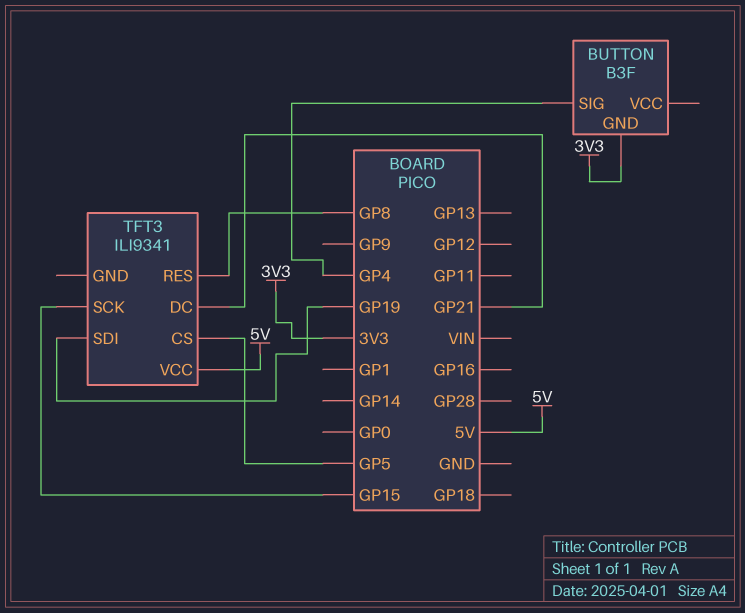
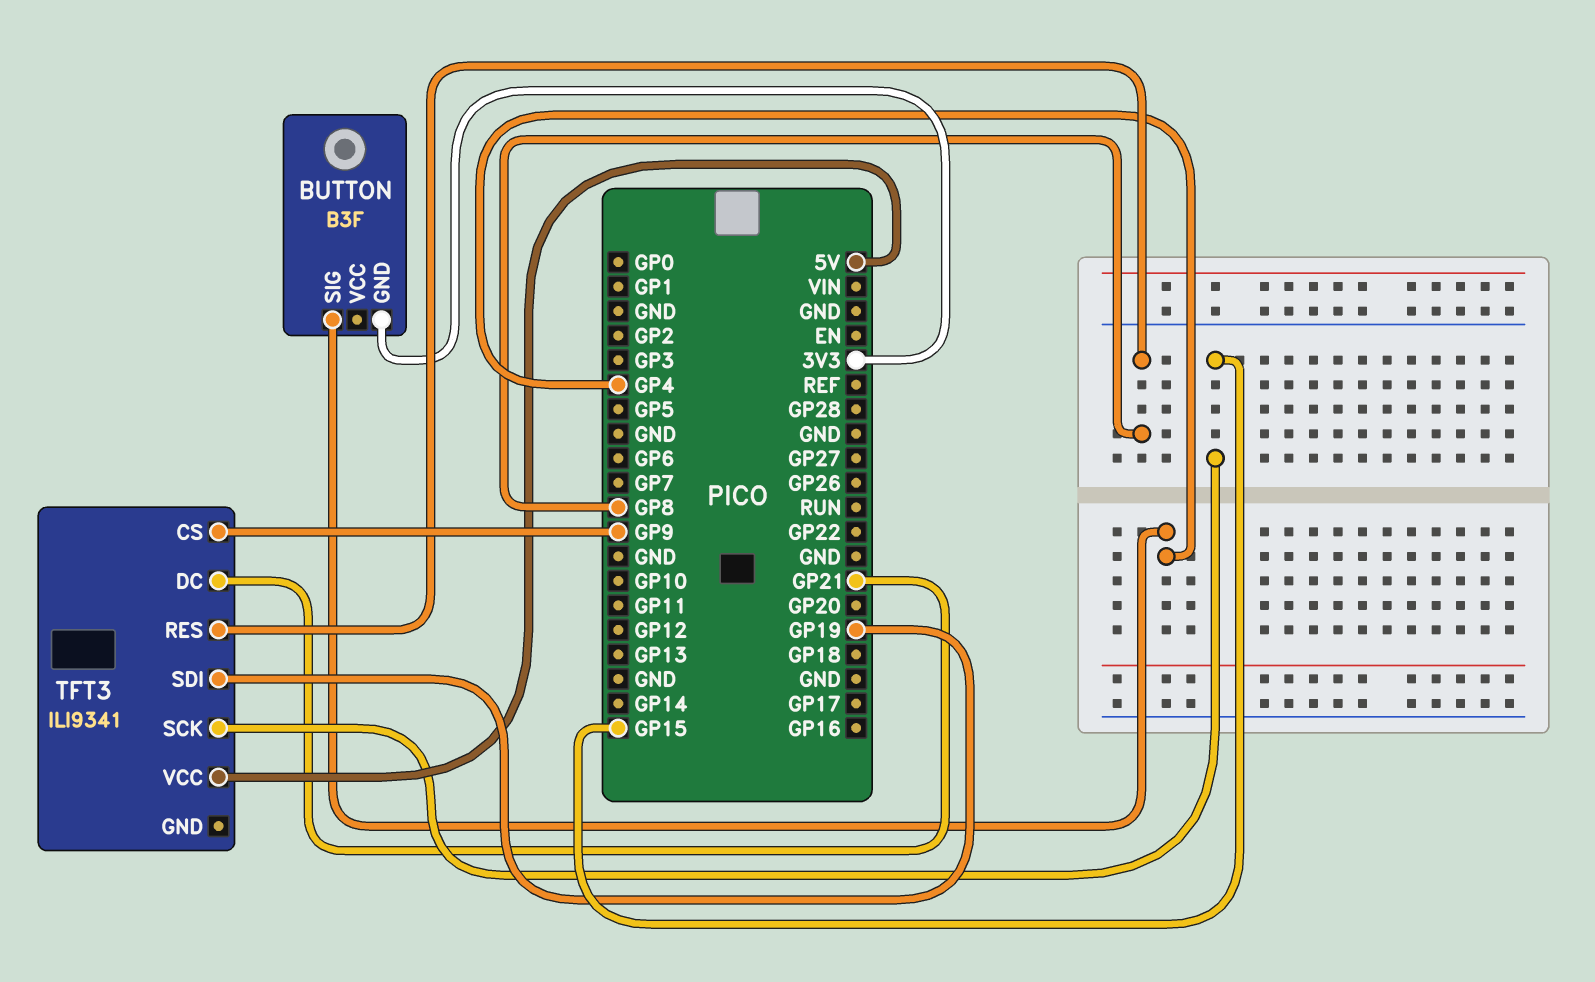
TFT3 pin CS: GP5 -> GP9

